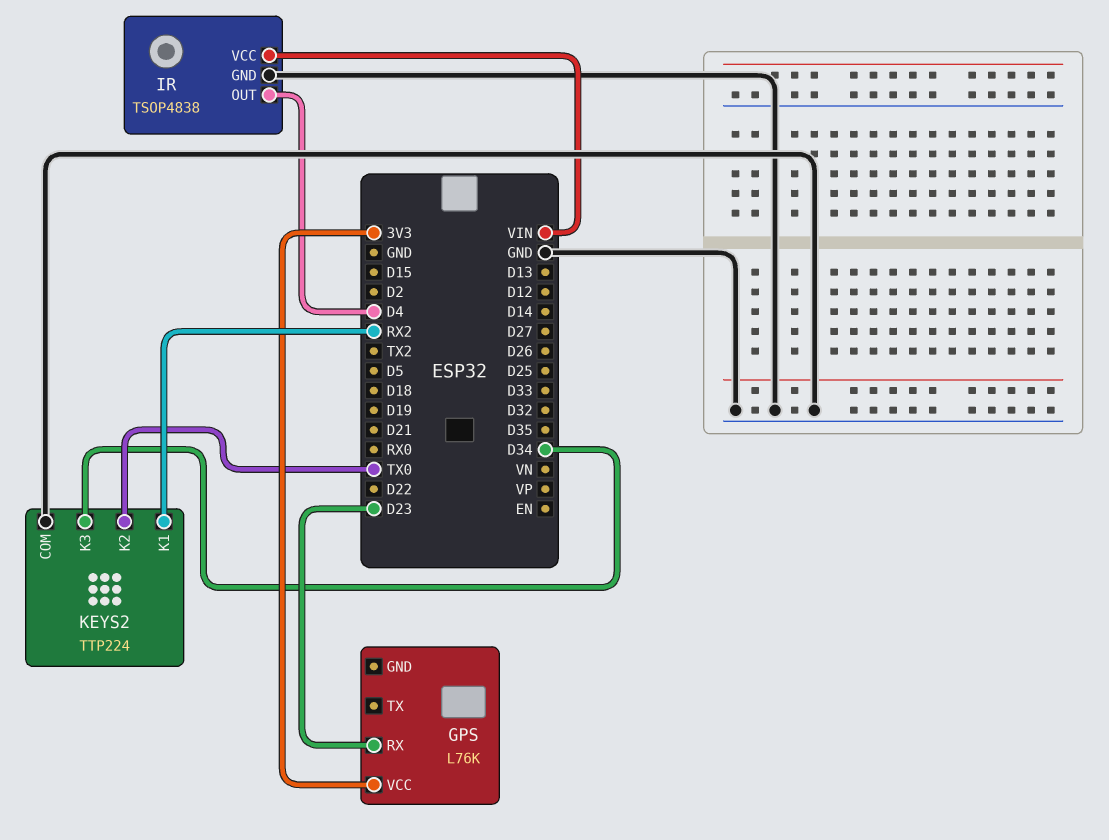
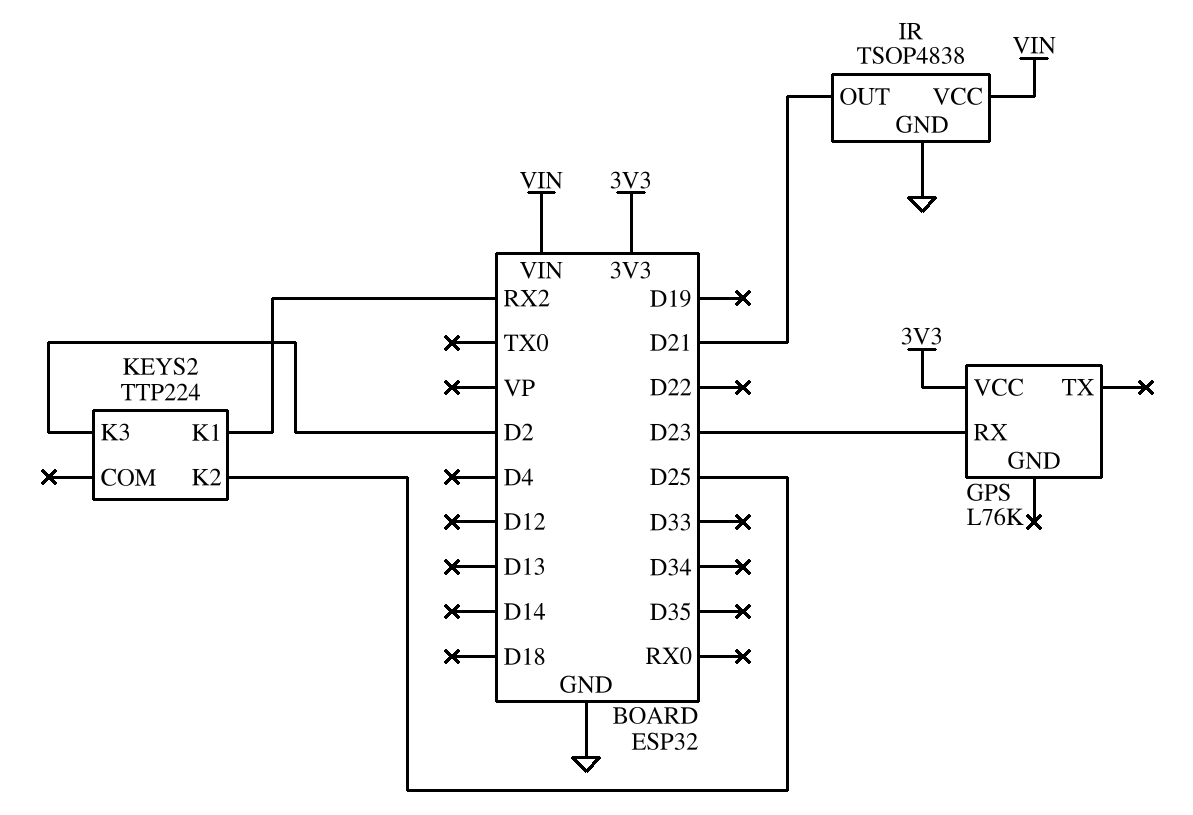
IR pin OUT: D4 -> D21
KEYS2 pin COM: GND -> none
KEYS2 pin K2: TX0 -> D25
KEYS2 pin K3: D34 -> D2

